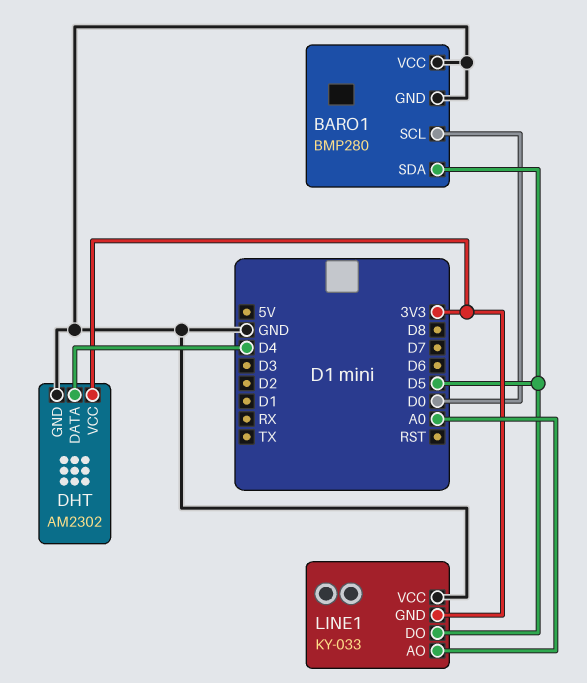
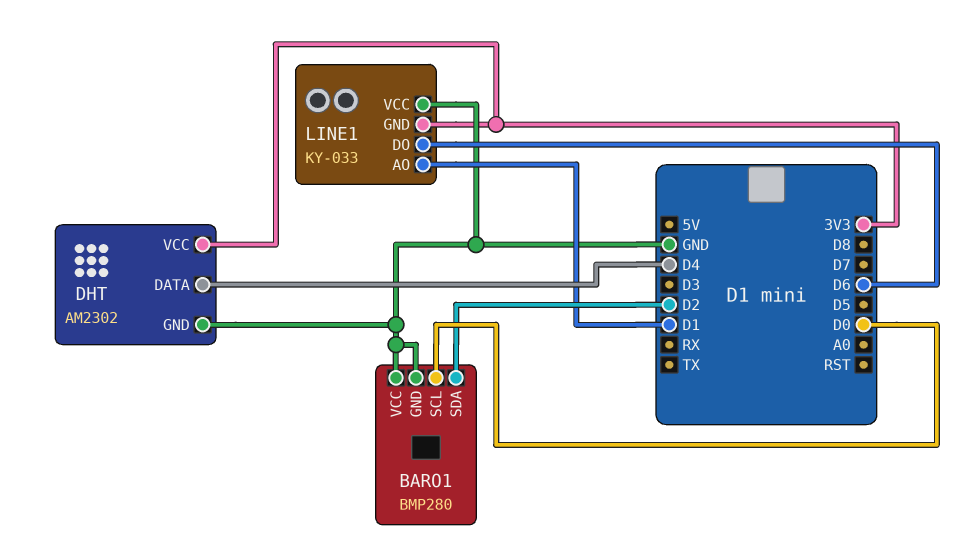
BARO1 pin SDA: D5 -> D2
LINE1 pin AO: A0 -> D1
LINE1 pin DO: D5 -> D6

